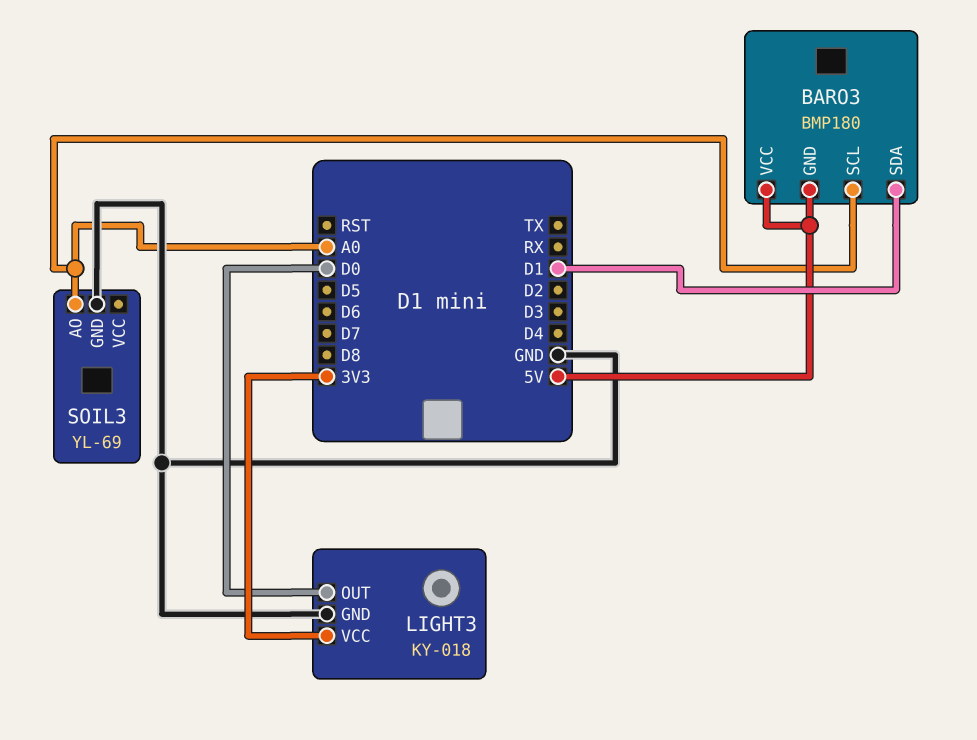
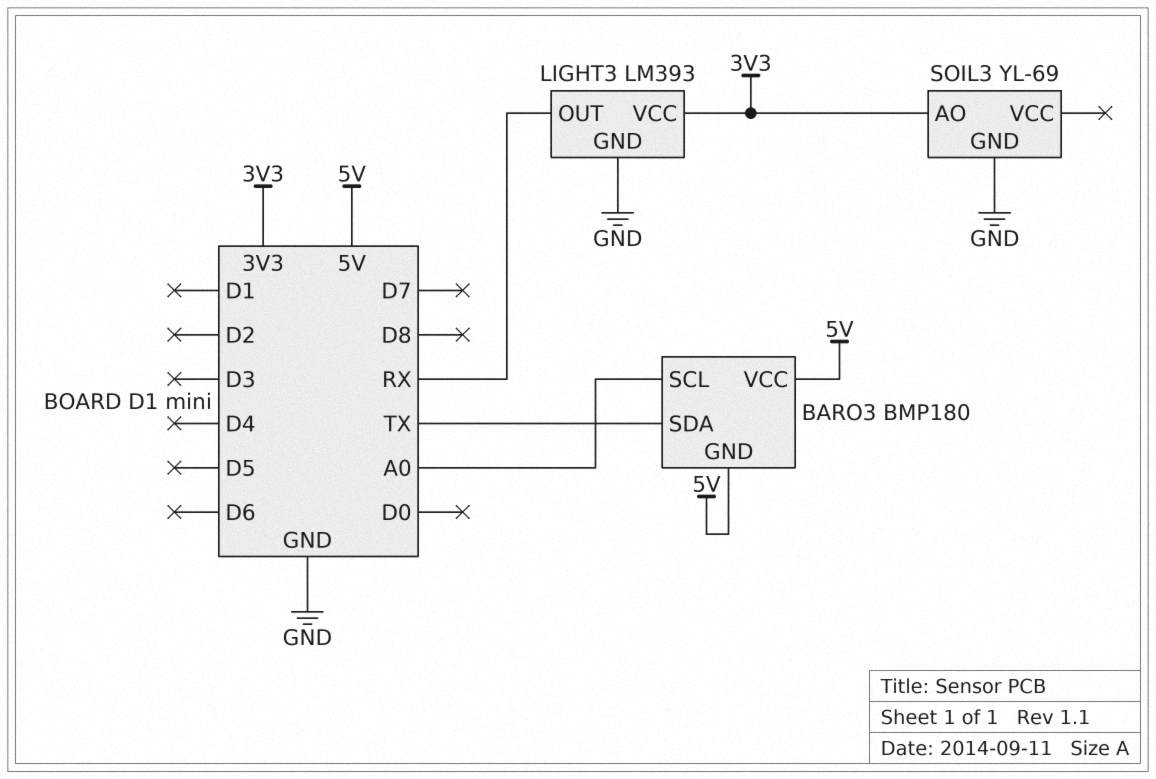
BARO3 pin SDA: D1 -> TX
LIGHT3: KY-018 -> LM393
LIGHT3 pin OUT: D0 -> RX
SOIL3 pin AO: A0 -> 3V3

